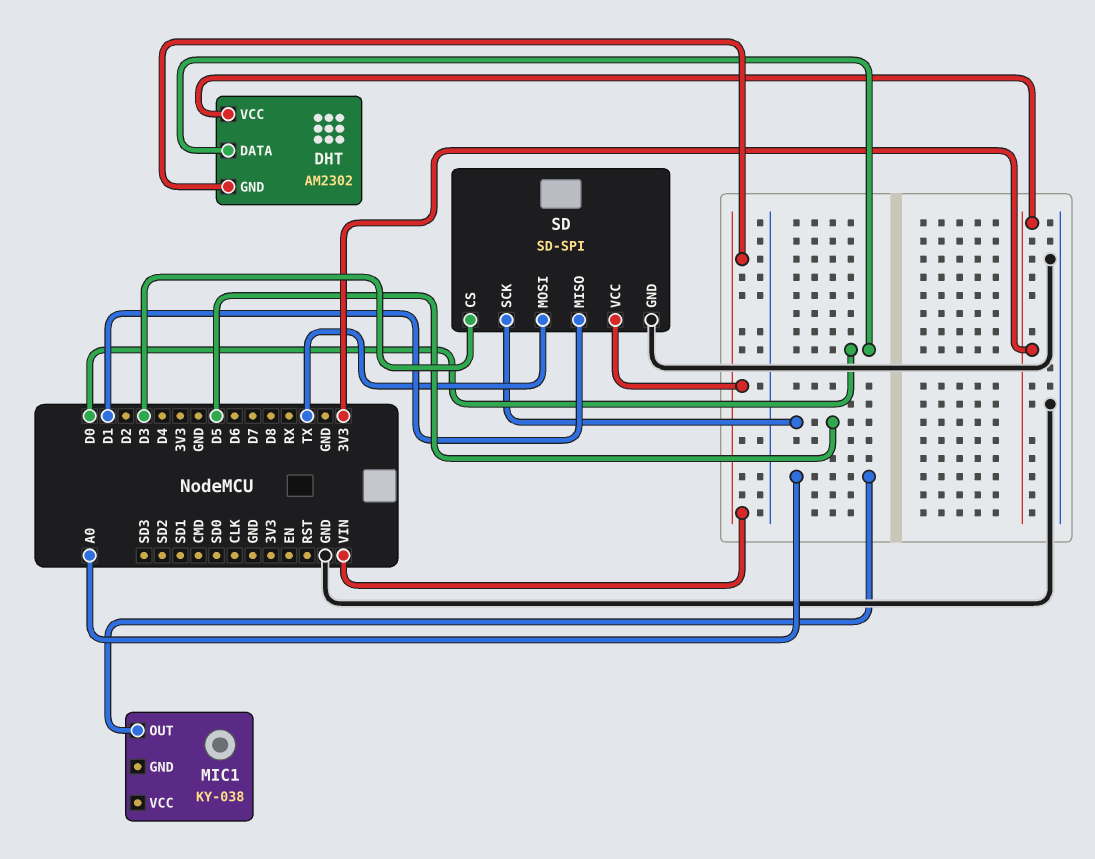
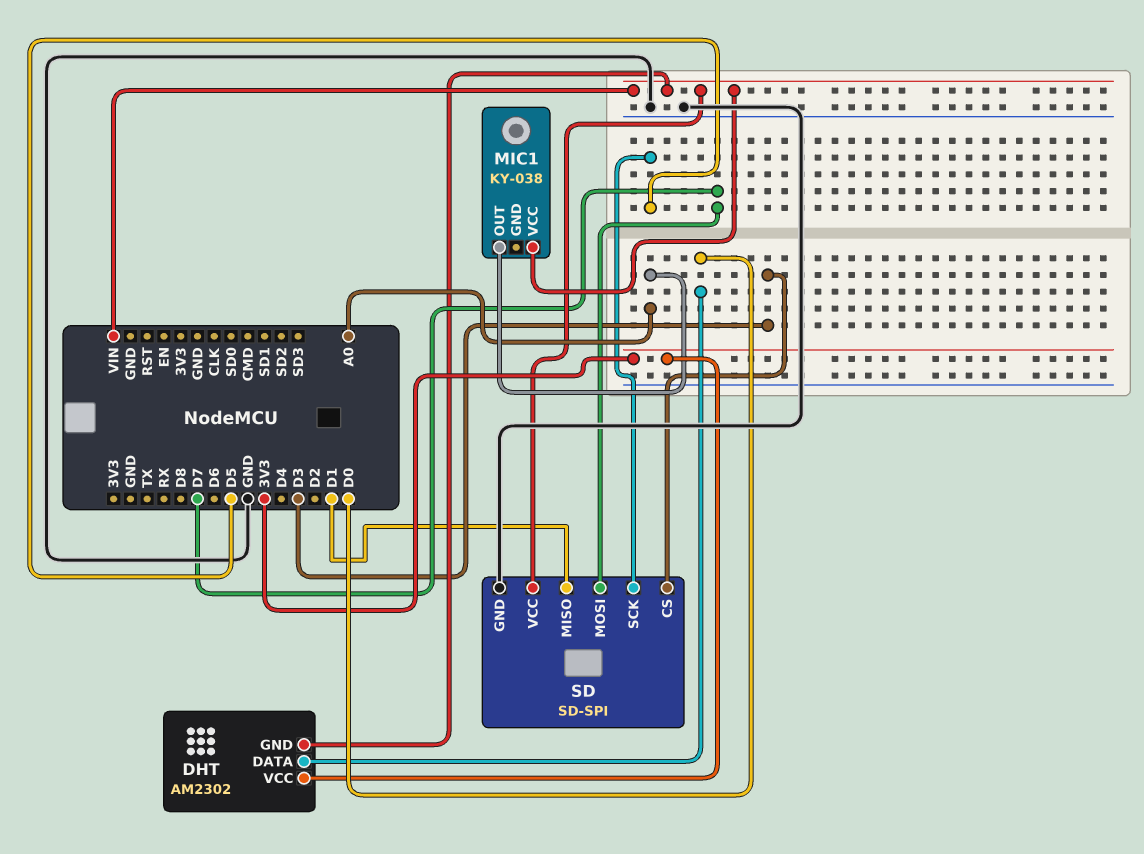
MIC1 pin VCC: none -> VIN
SD pin MOSI: TX -> D7

